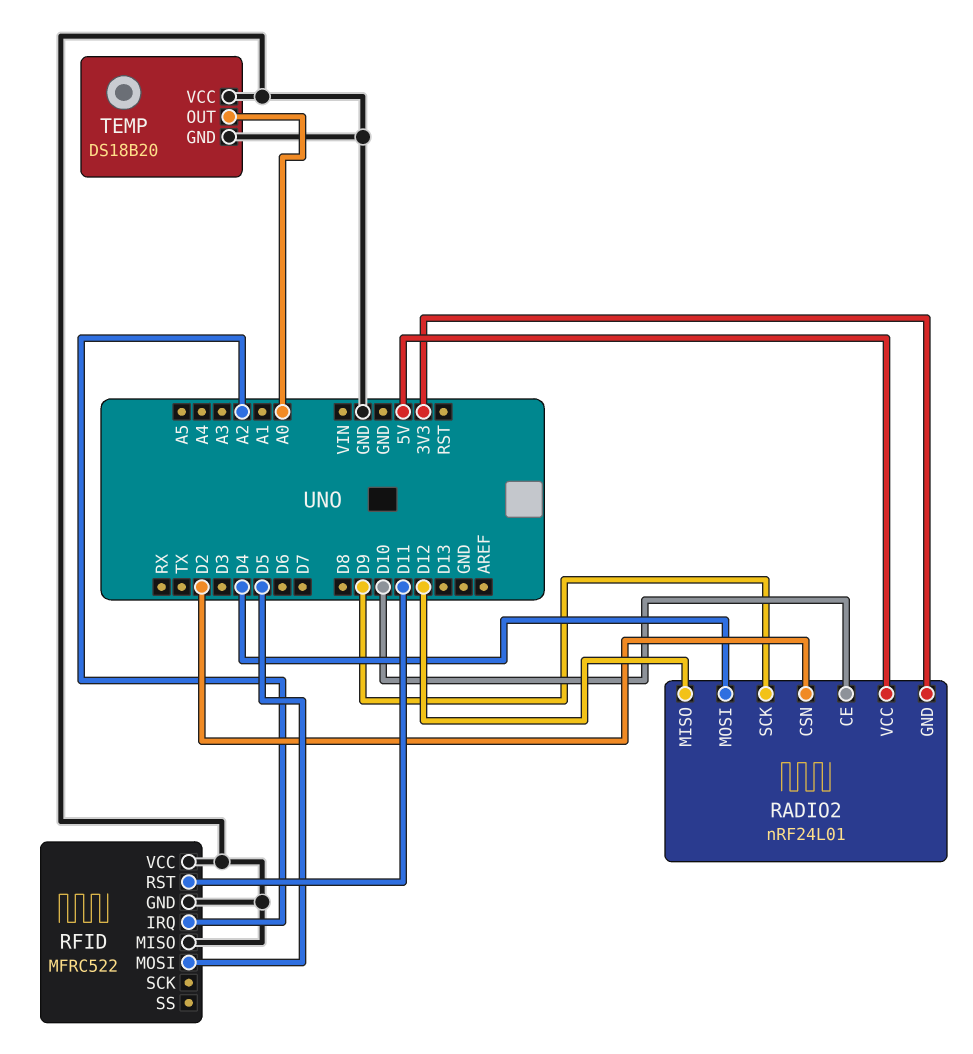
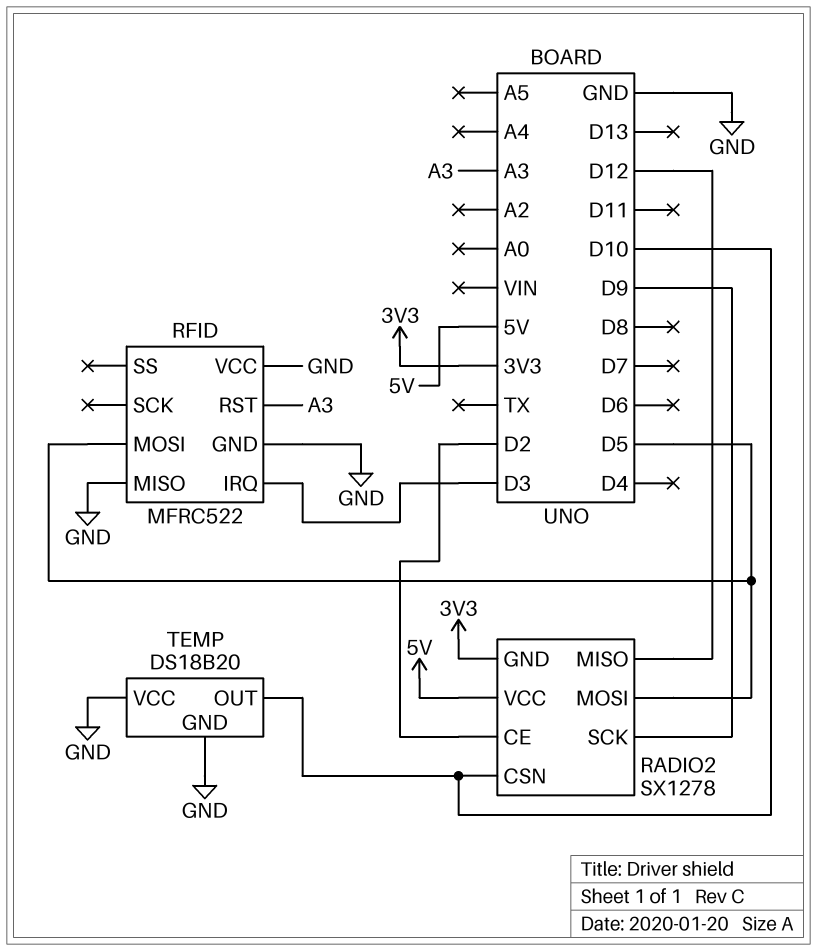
RADIO2: nRF24L01 -> SX1278
RADIO2 pin CE: D10 -> D2
RADIO2 pin CSN: D2 -> D10
RADIO2 pin MOSI: D4 -> D5
RFID pin IRQ: A2 -> D3
RFID pin RST: D11 -> A3
TEMP pin OUT: A0 -> D10

